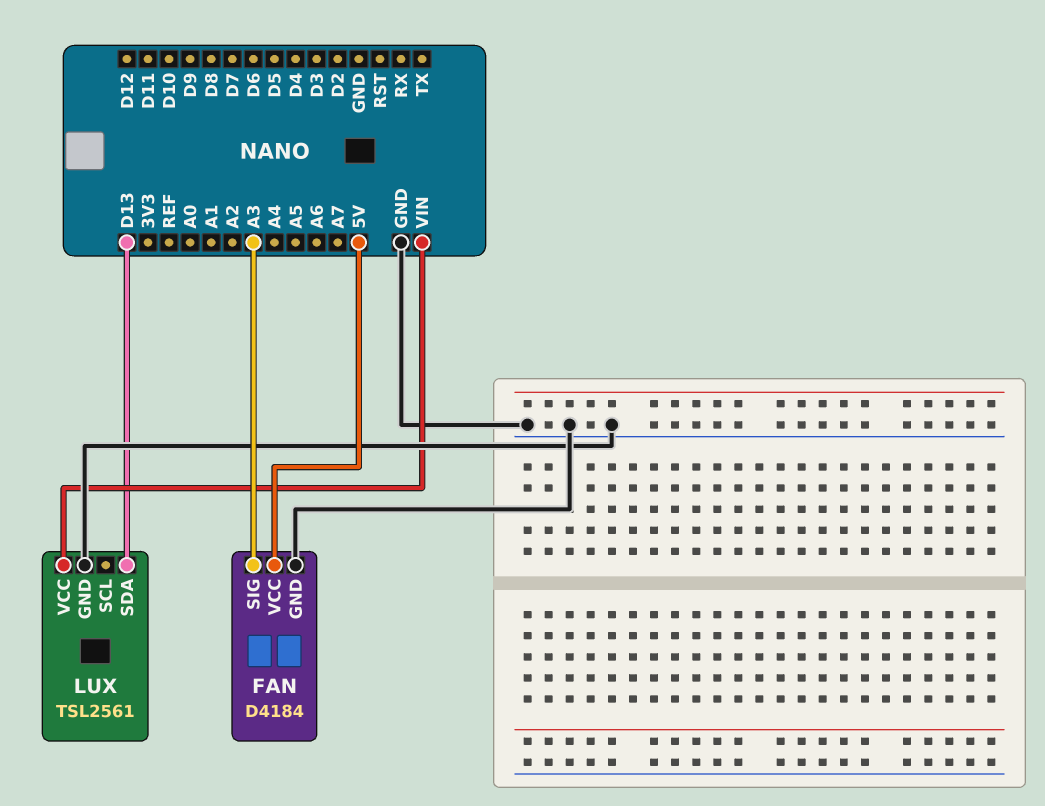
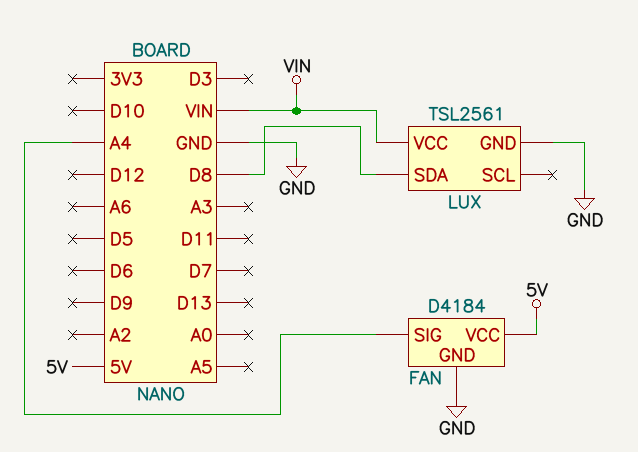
FAN pin SIG: A3 -> A4
LUX pin SDA: D13 -> D8

